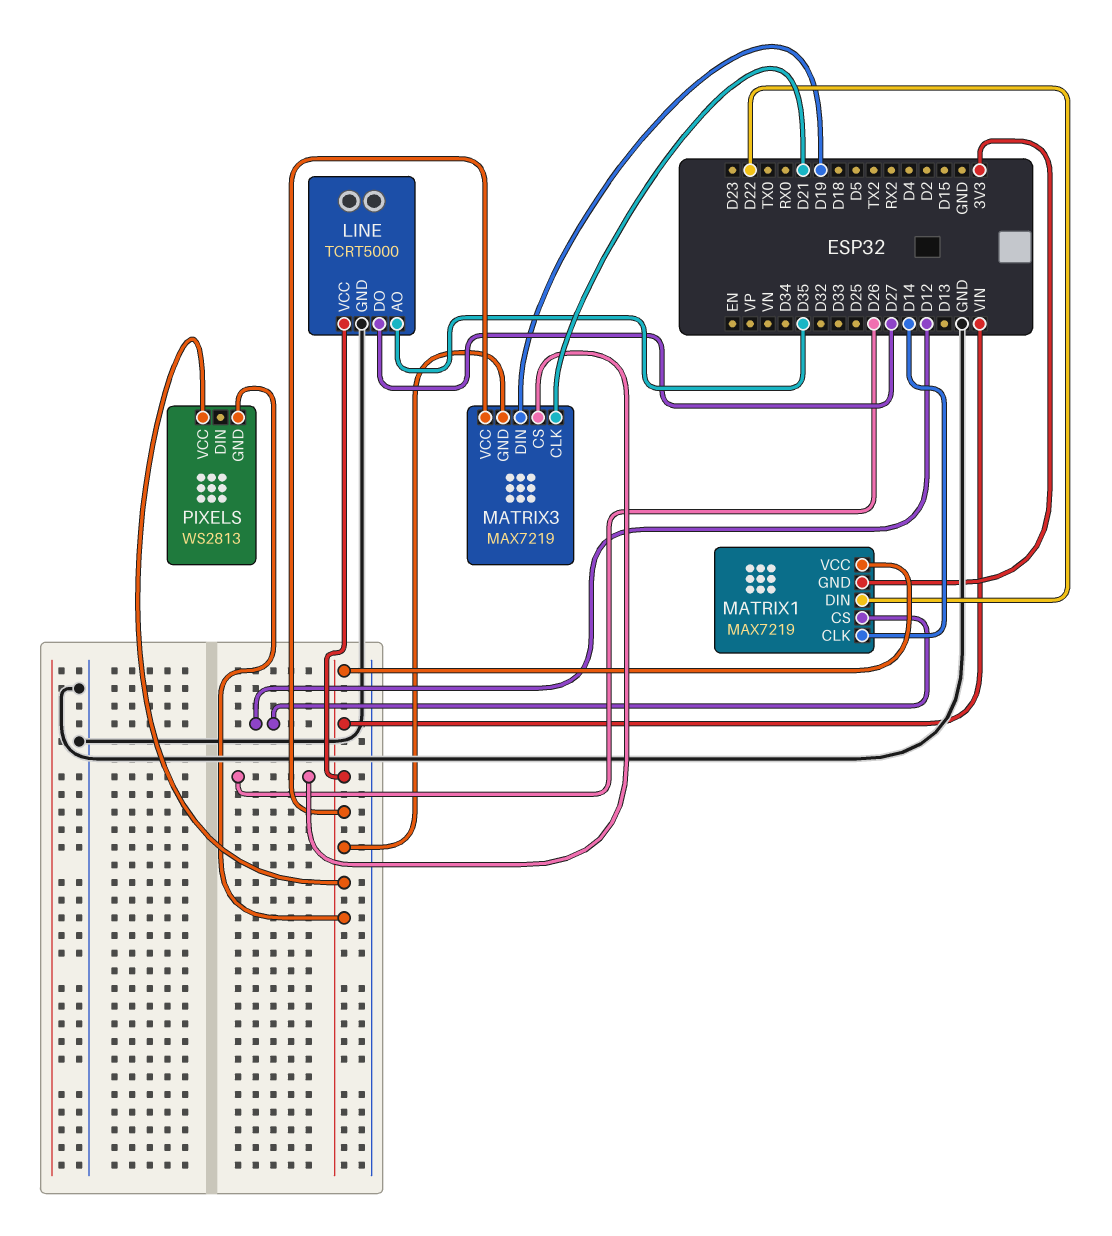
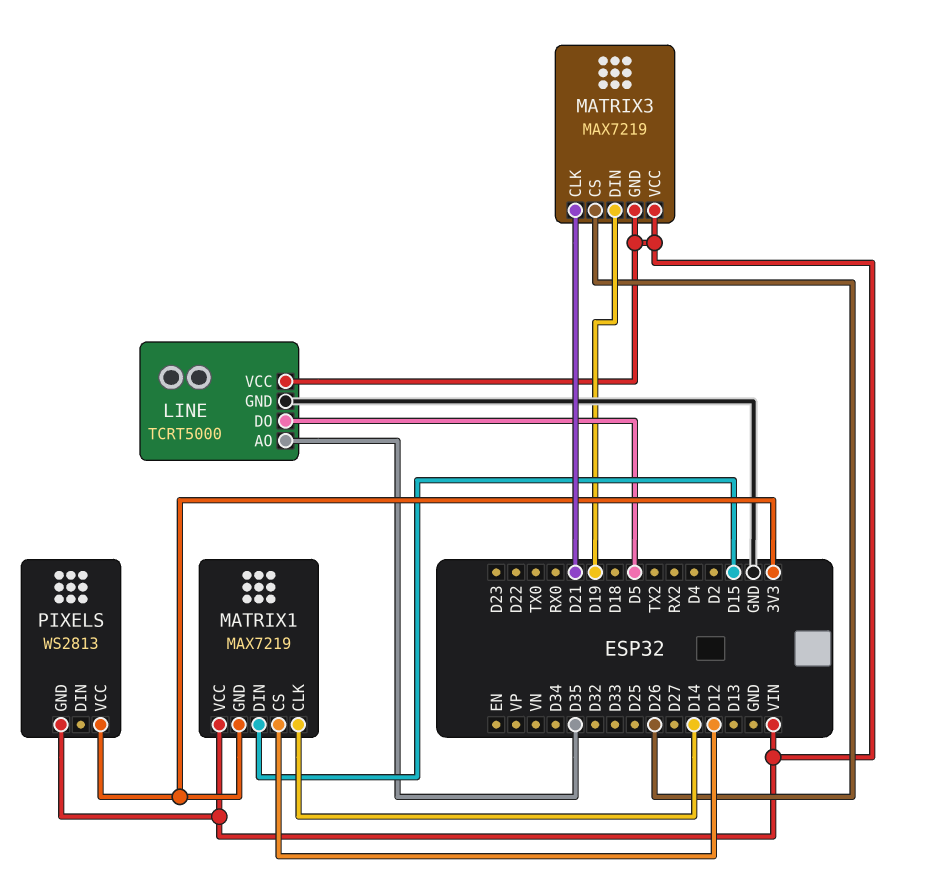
LINE pin DO: D27 -> D5
MATRIX1 pin DIN: D22 -> D15
PIXELS pin VCC: VIN -> 3V3

